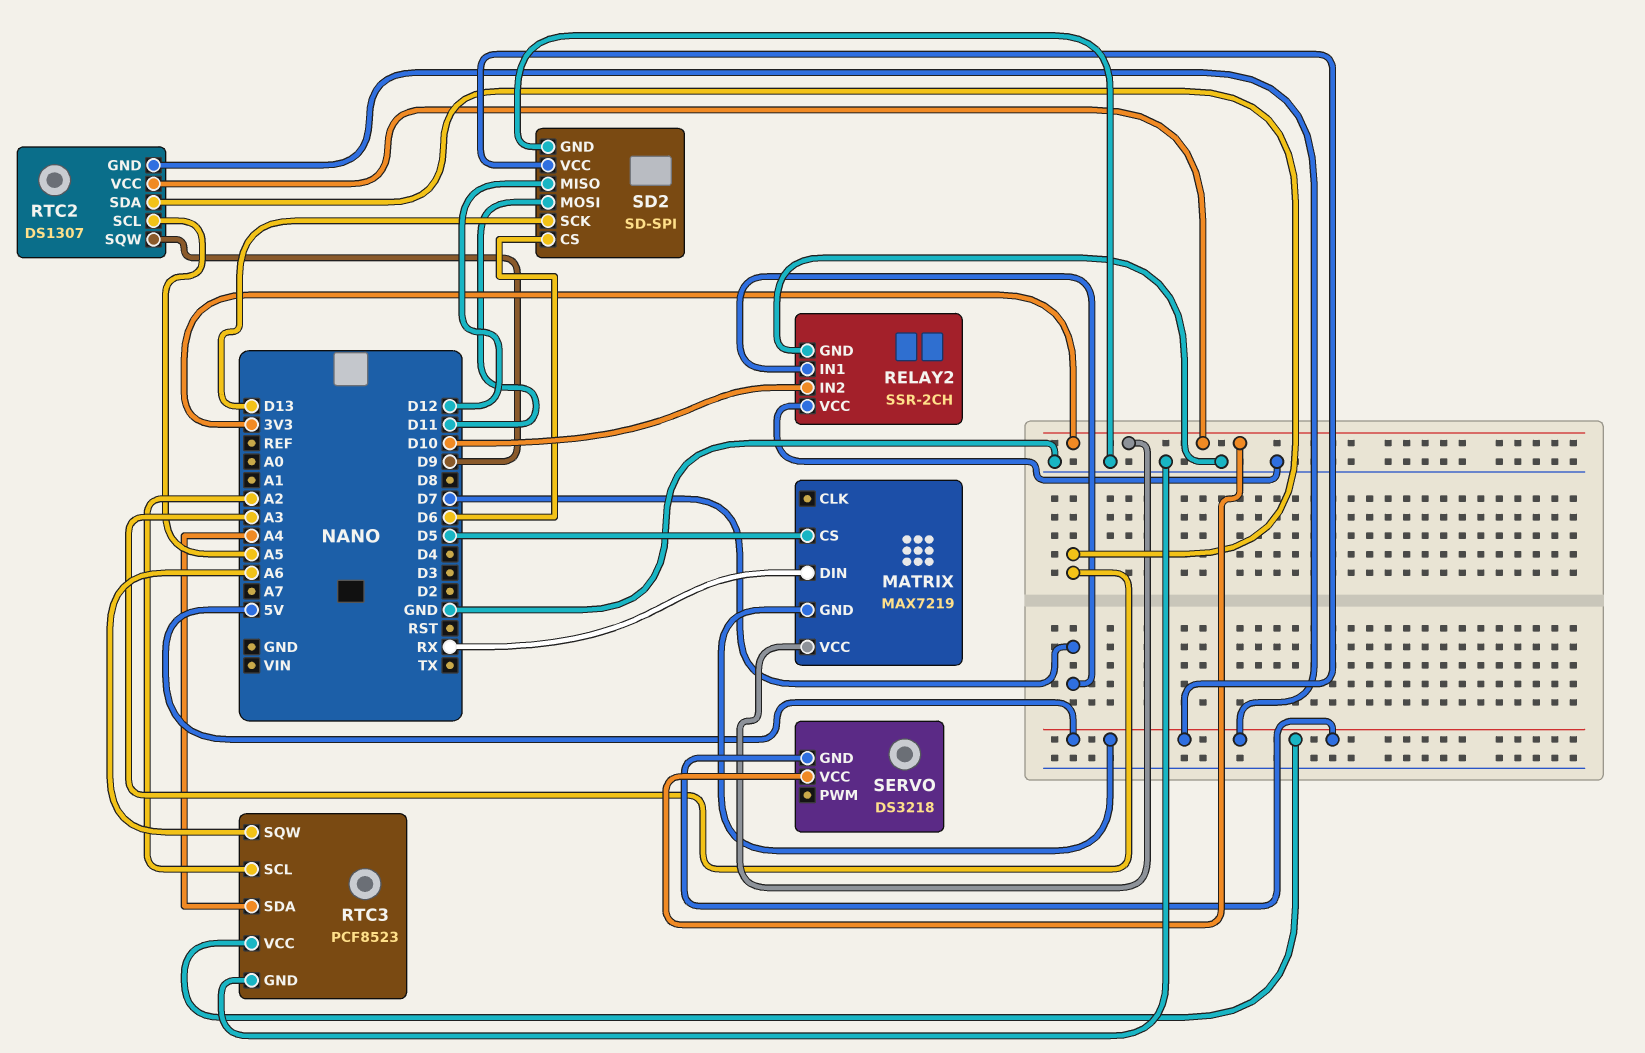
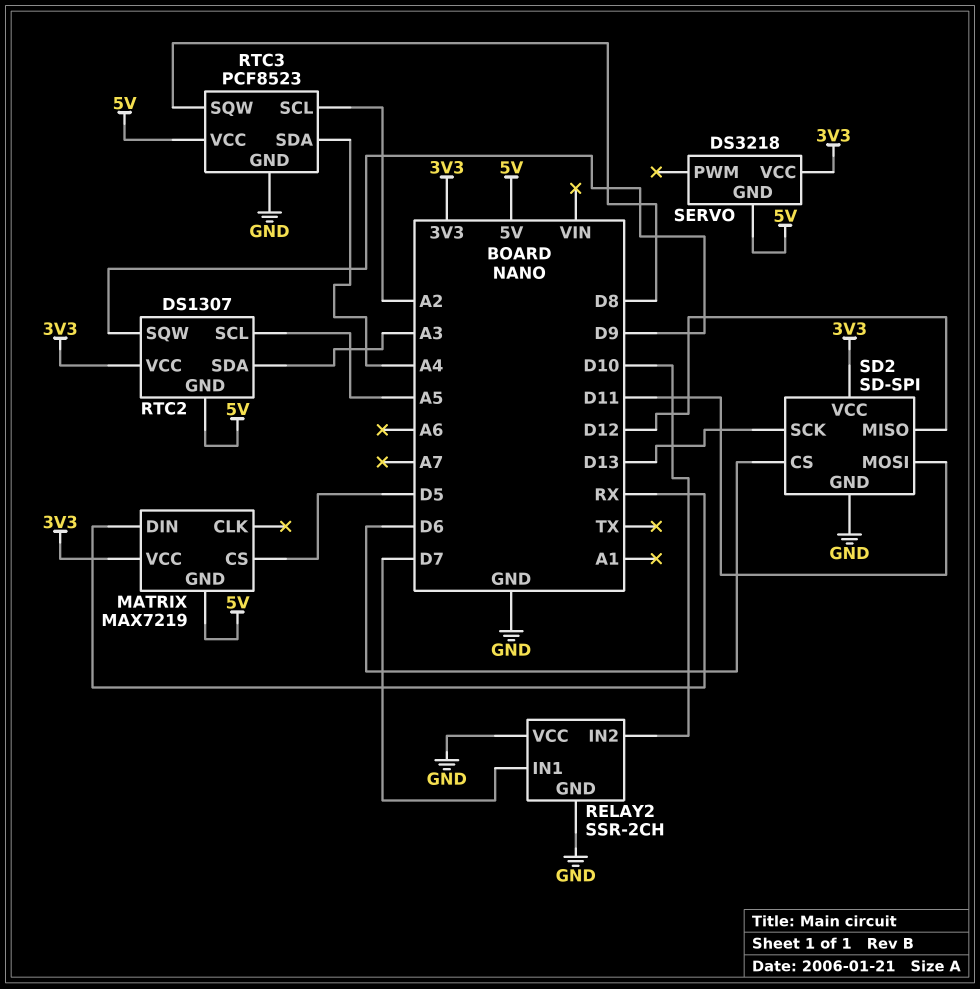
RTC3 pin SQW: A6 -> D8
SD2 pin VCC: 5V -> 3V3

